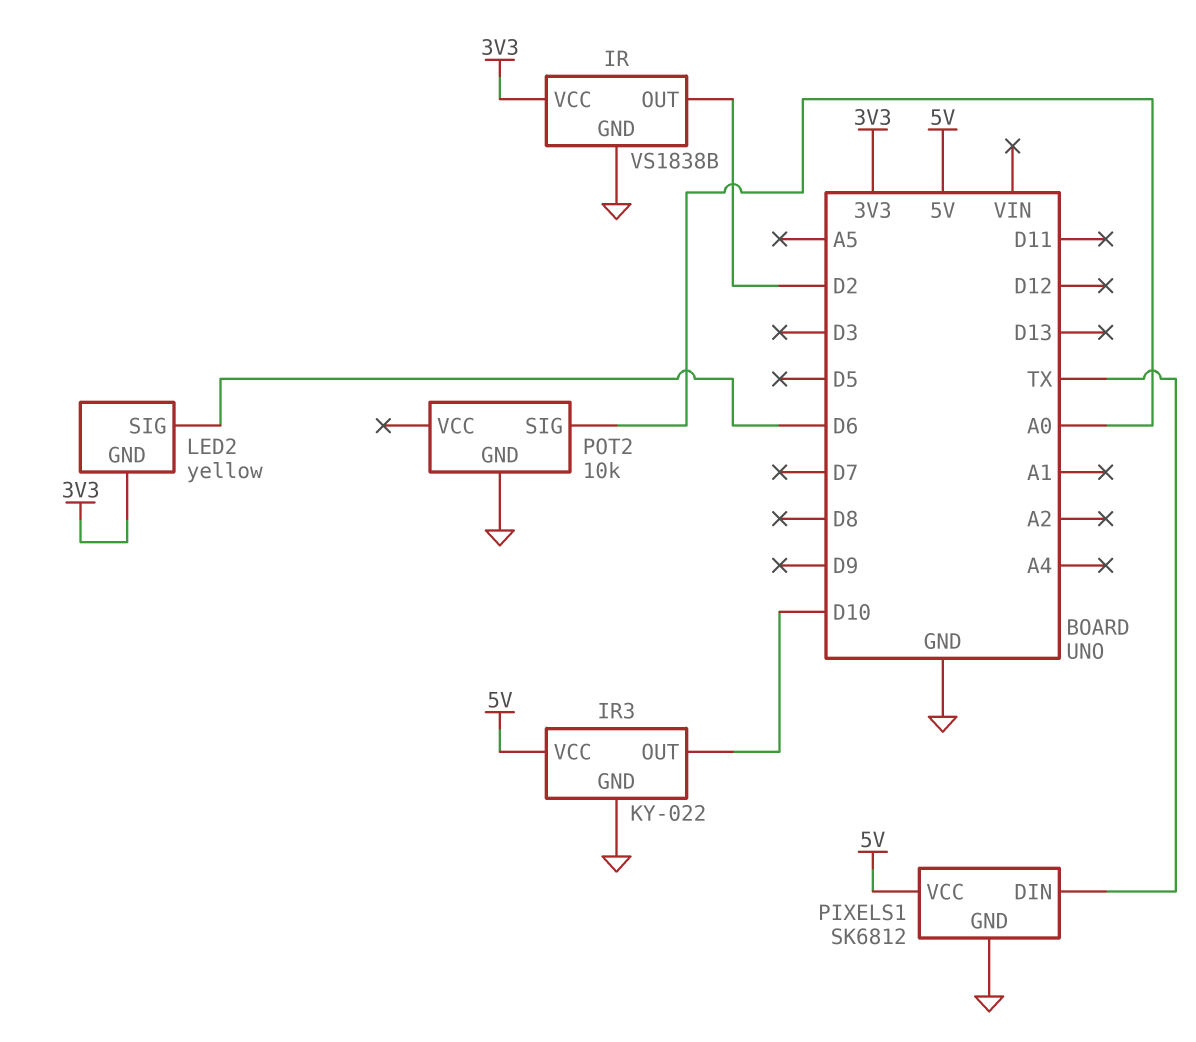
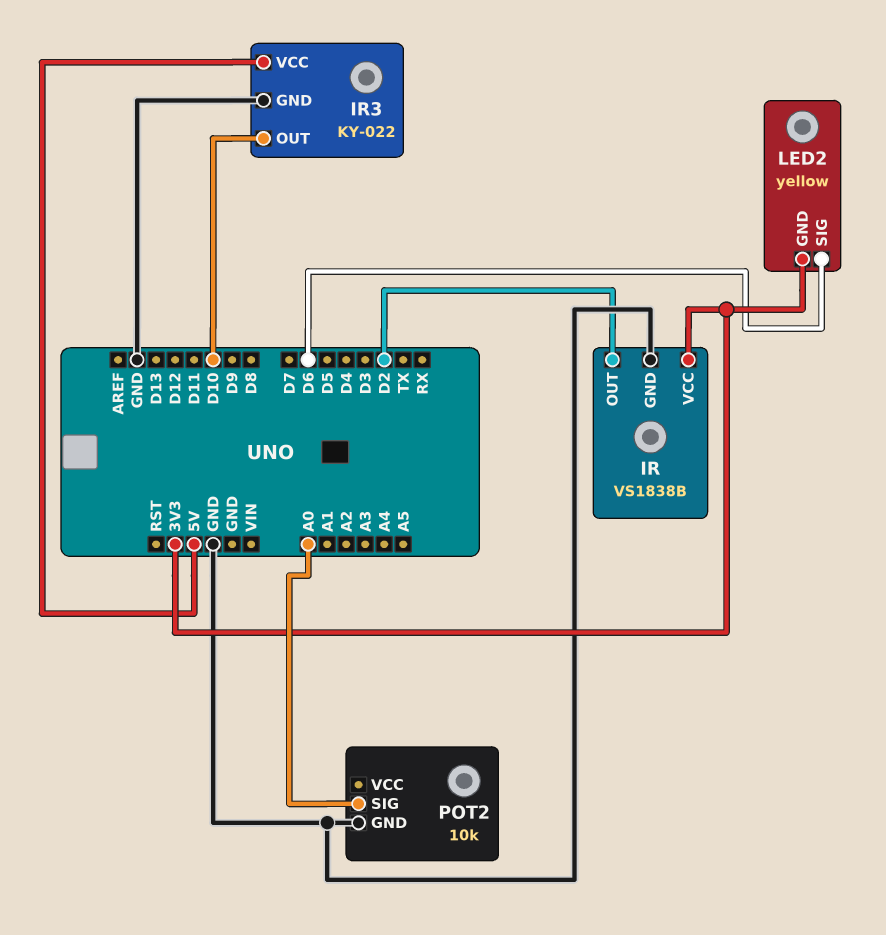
PIXELS1: SK6812 -> none
PIXELS1 pin DIN: TX -> none
PIXELS1 pin GND: GND -> none
PIXELS1 pin VCC: 5V -> none

